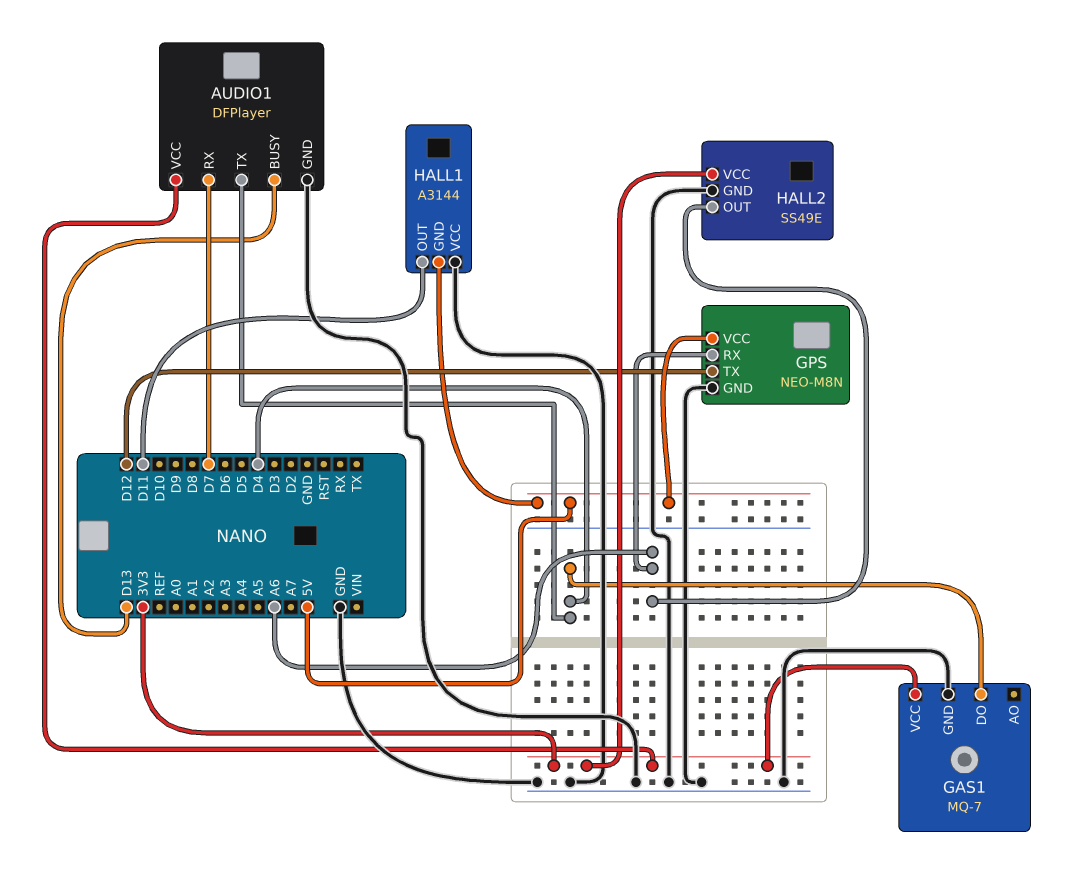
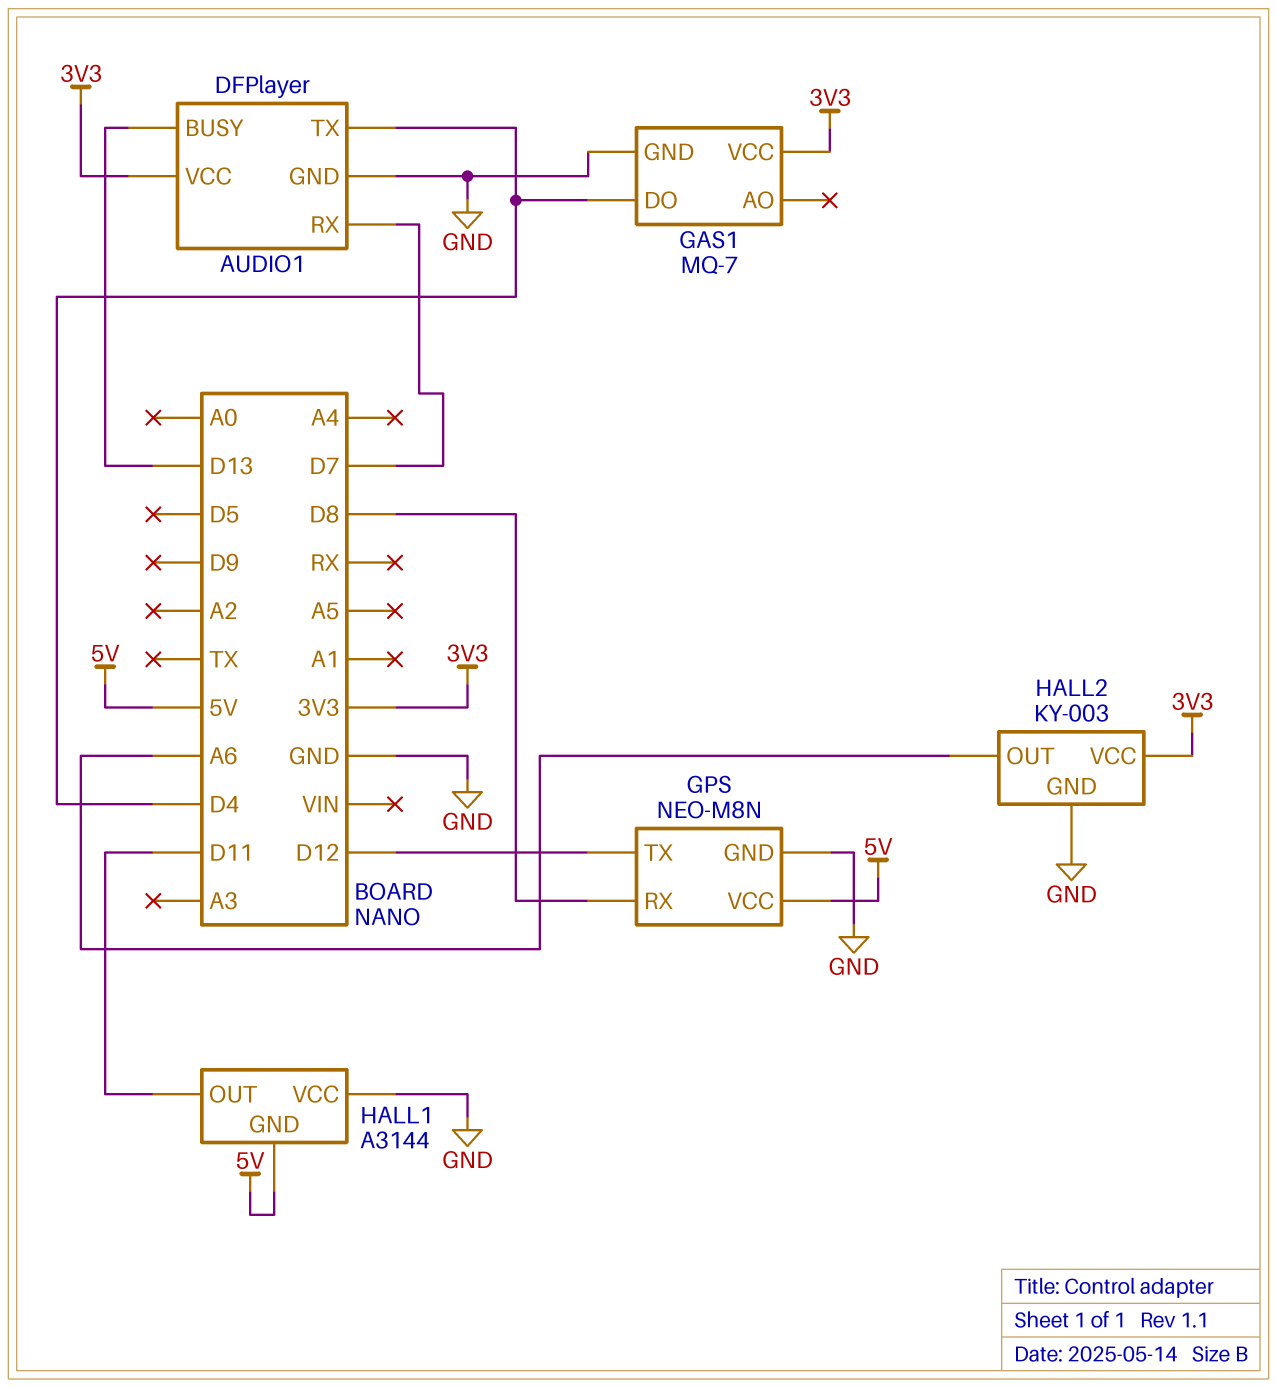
GPS pin RX: A6 -> D8
HALL2: SS49E -> KY-003

